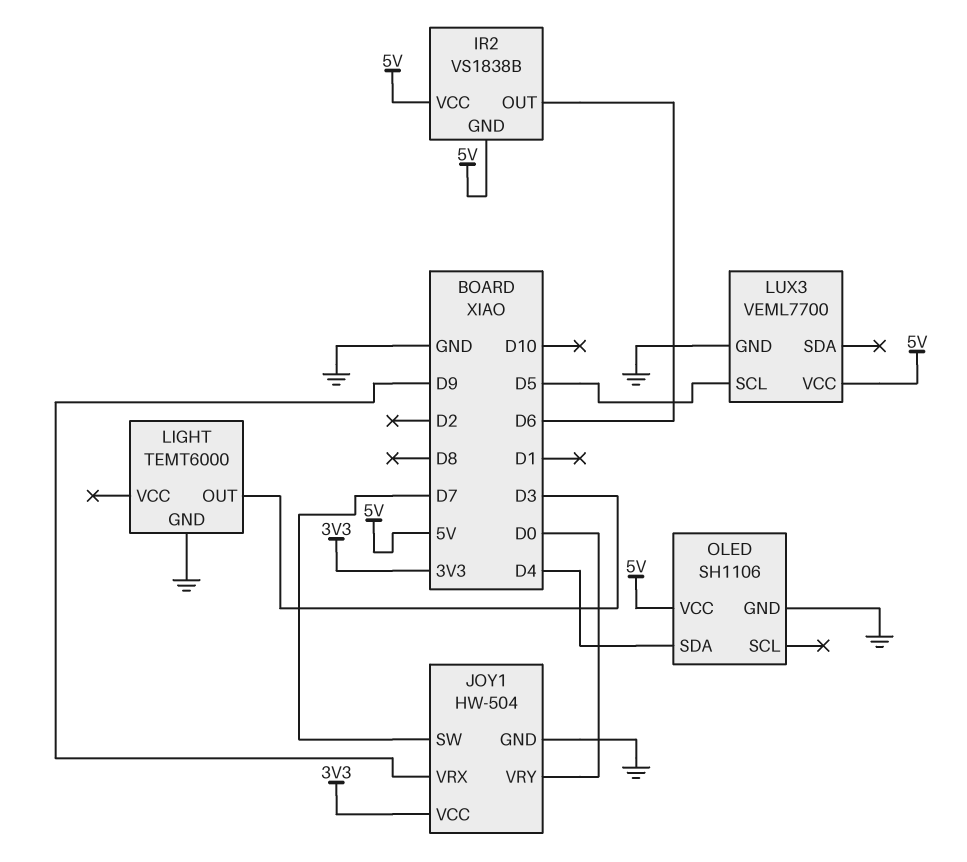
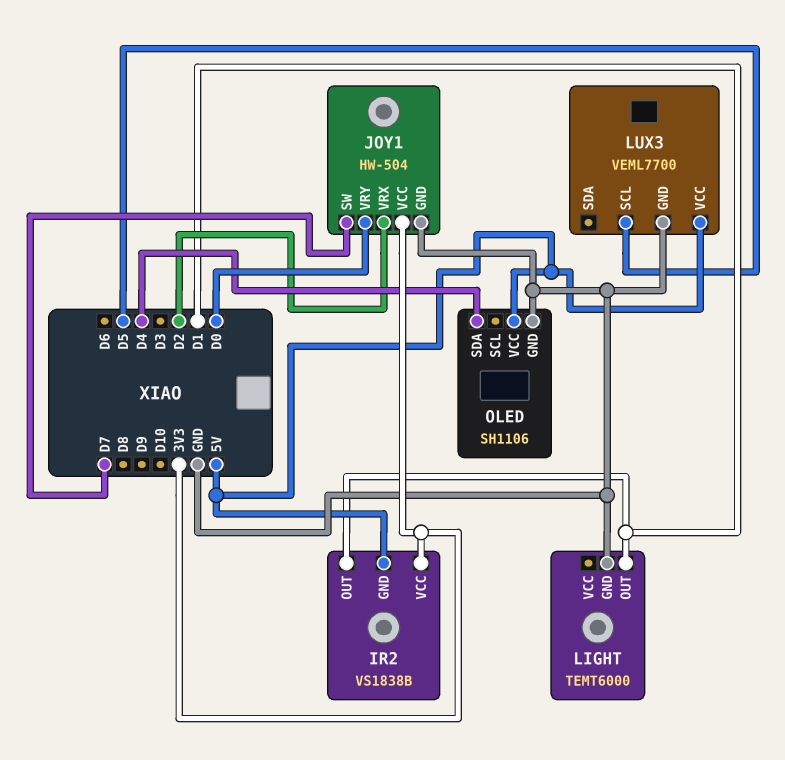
IR2 pin OUT: D6 -> D1
IR2 pin VCC: 5V -> 3V3
JOY1 pin VRX: D9 -> D2
LIGHT pin OUT: D3 -> D1

